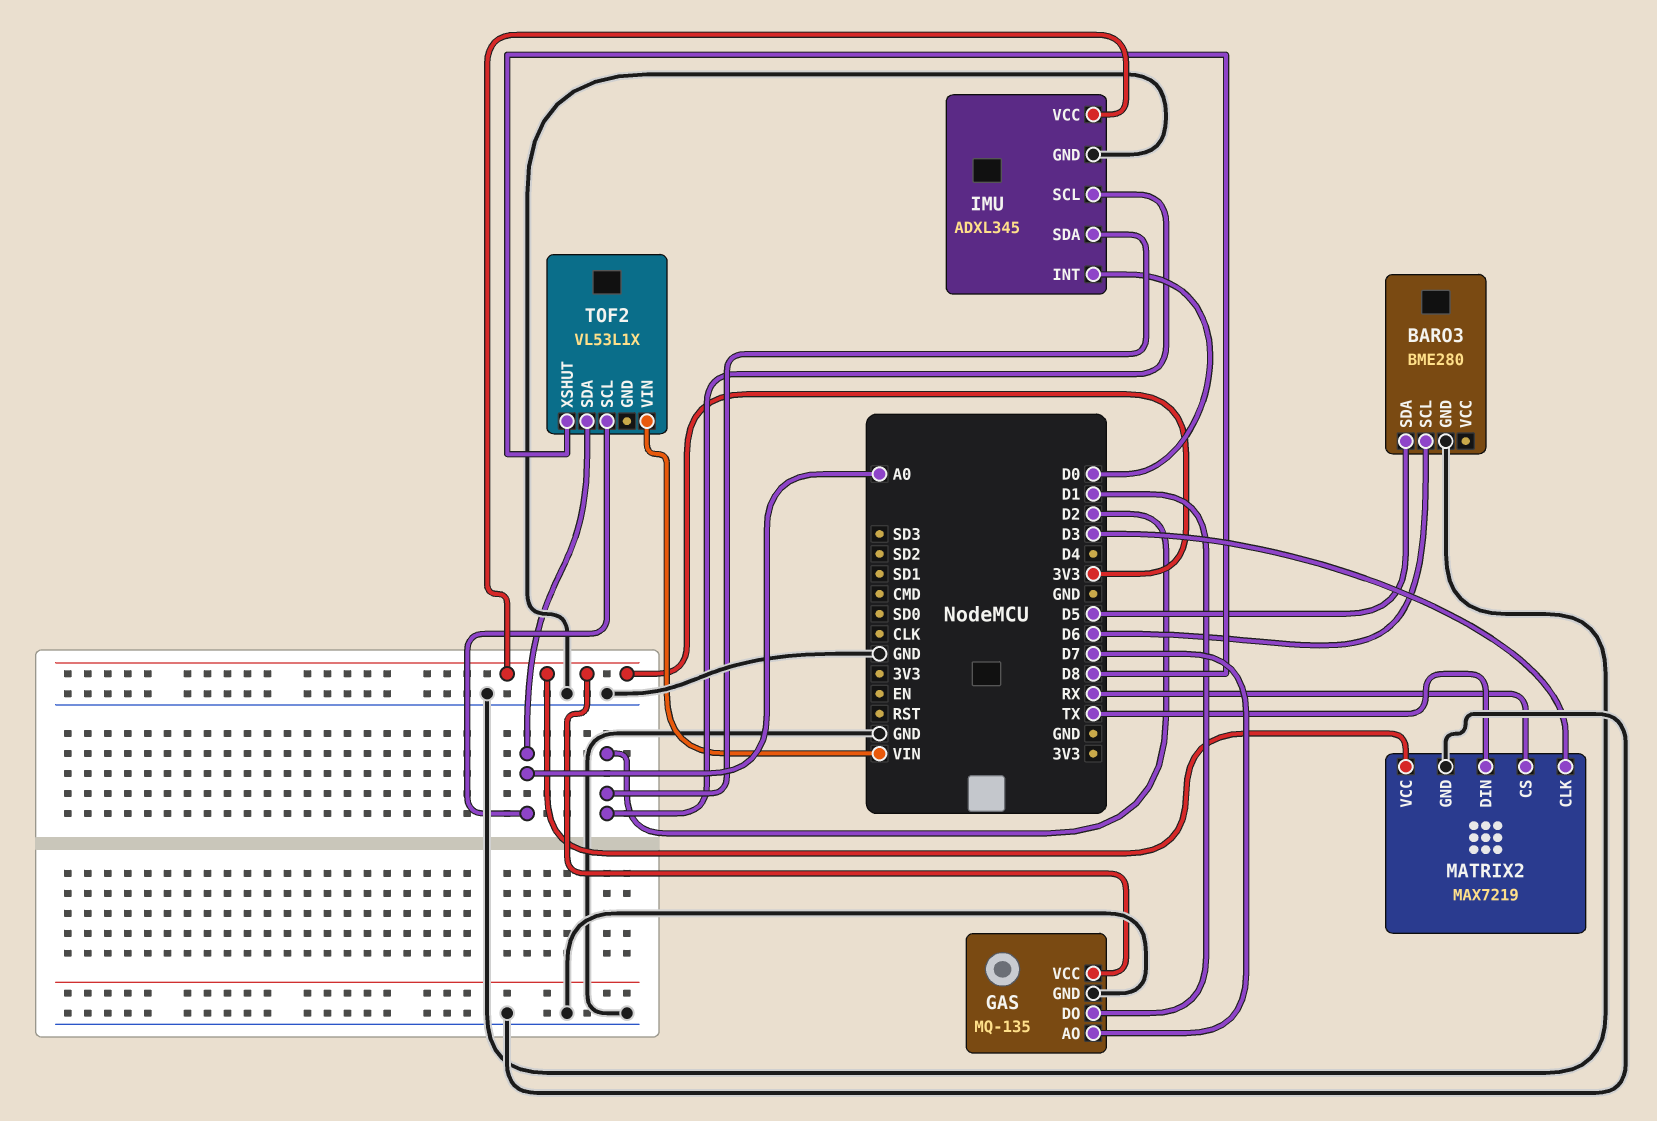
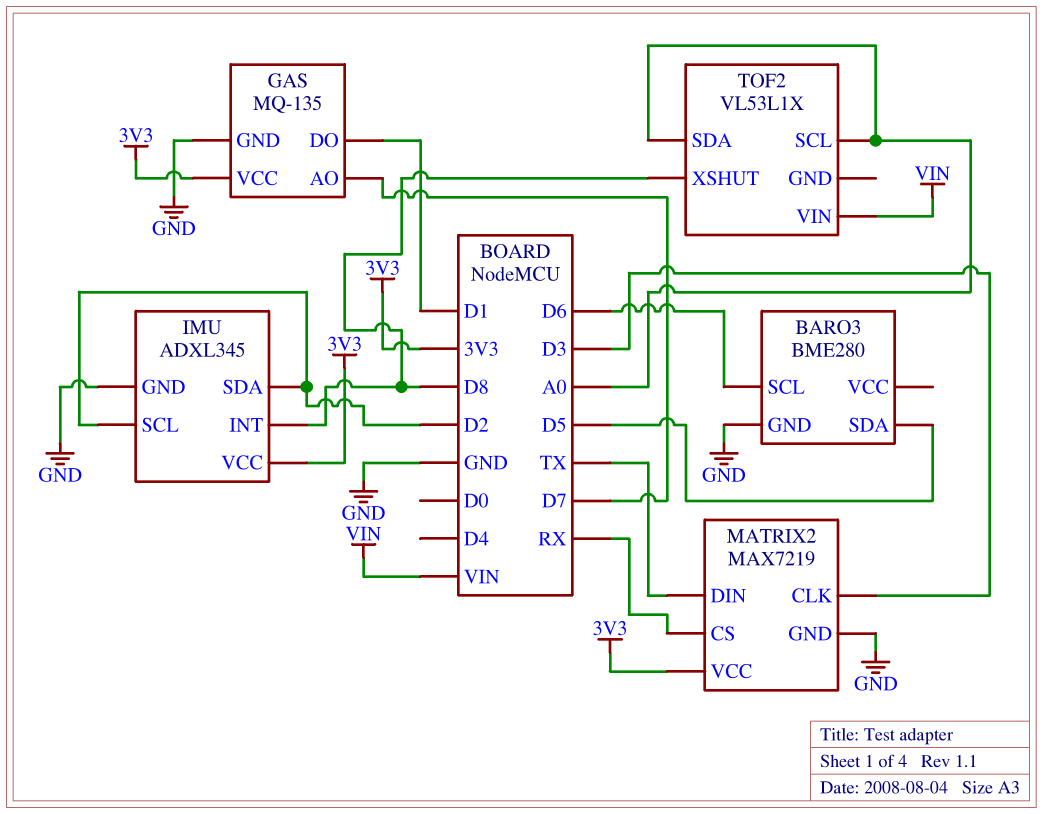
IMU pin INT: D0 -> D8

